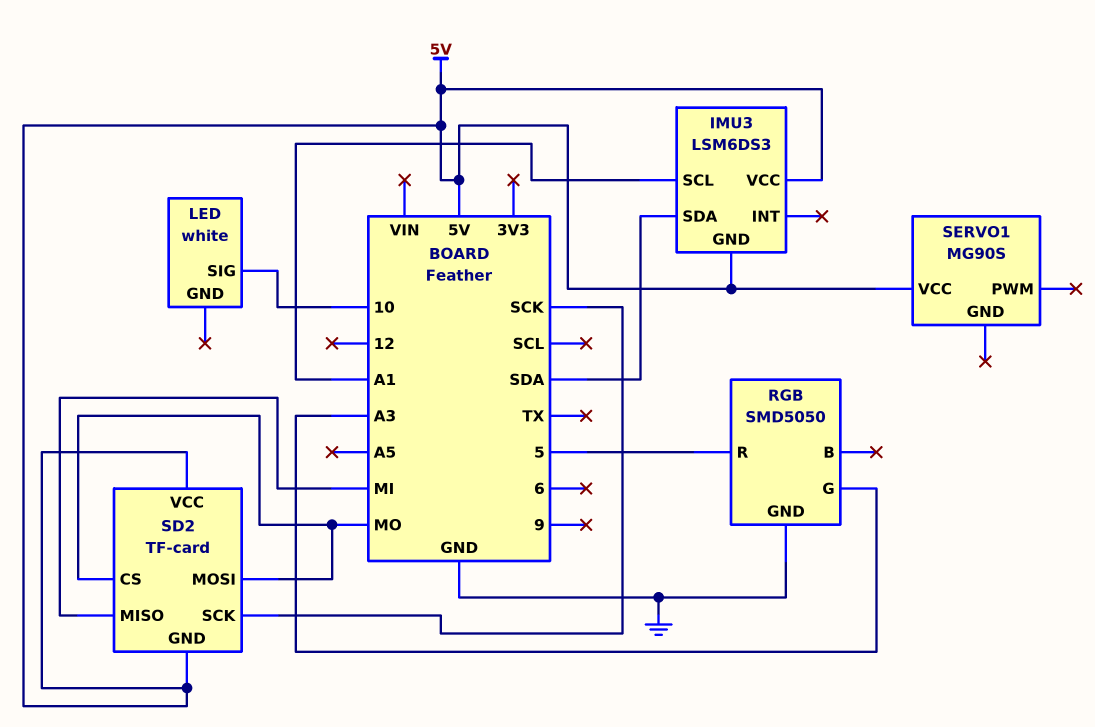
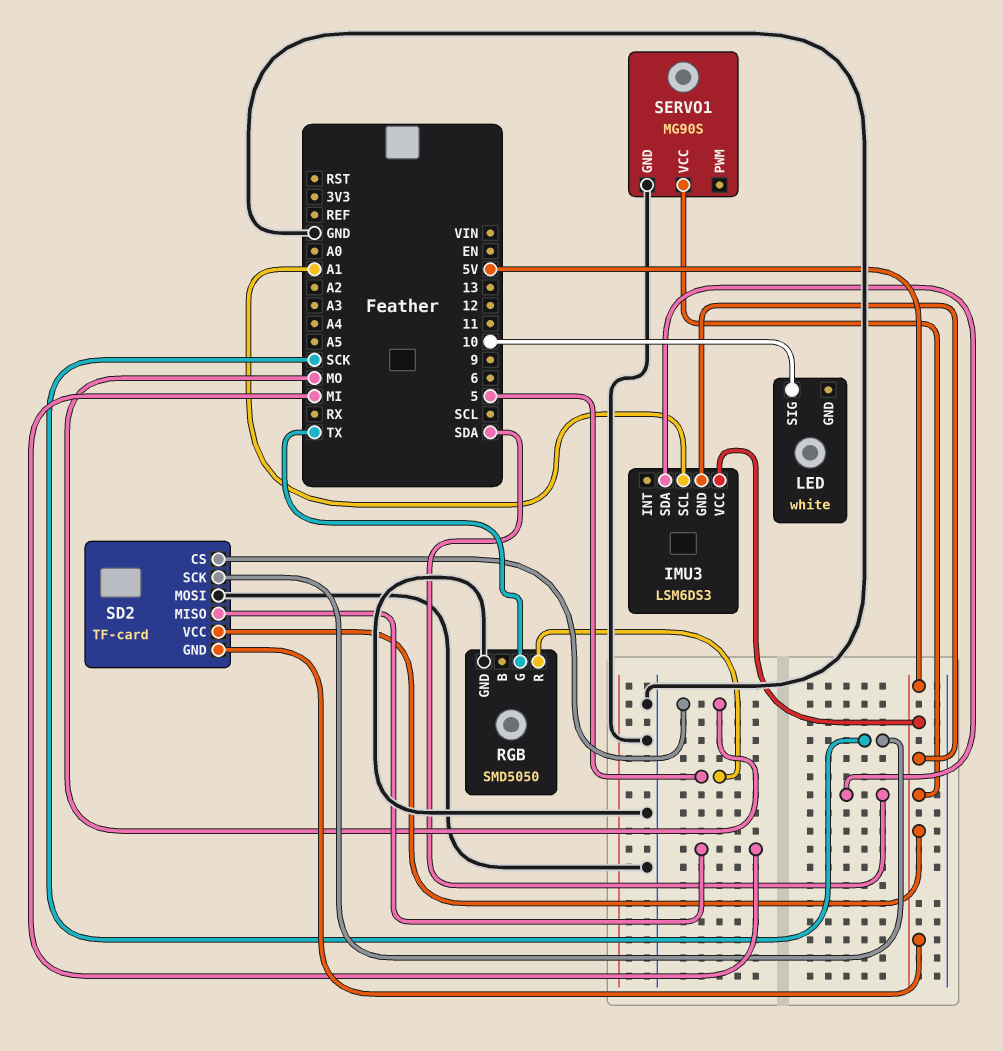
RGB pin G: A3 -> TX
SD2 pin MOSI: MO -> GND
SERVO1 pin GND: none -> GND

